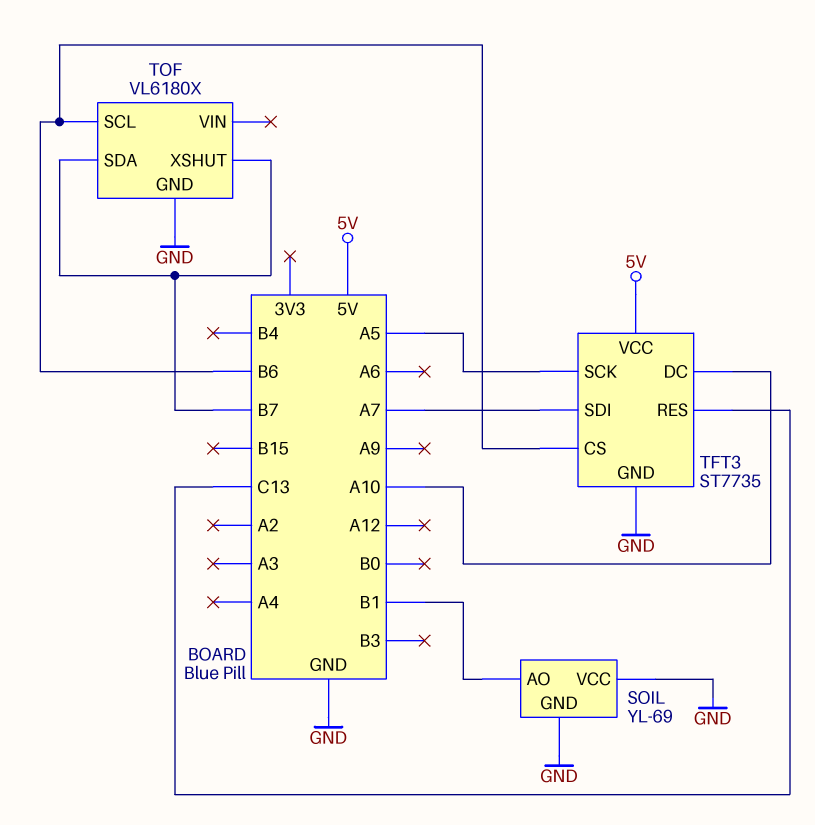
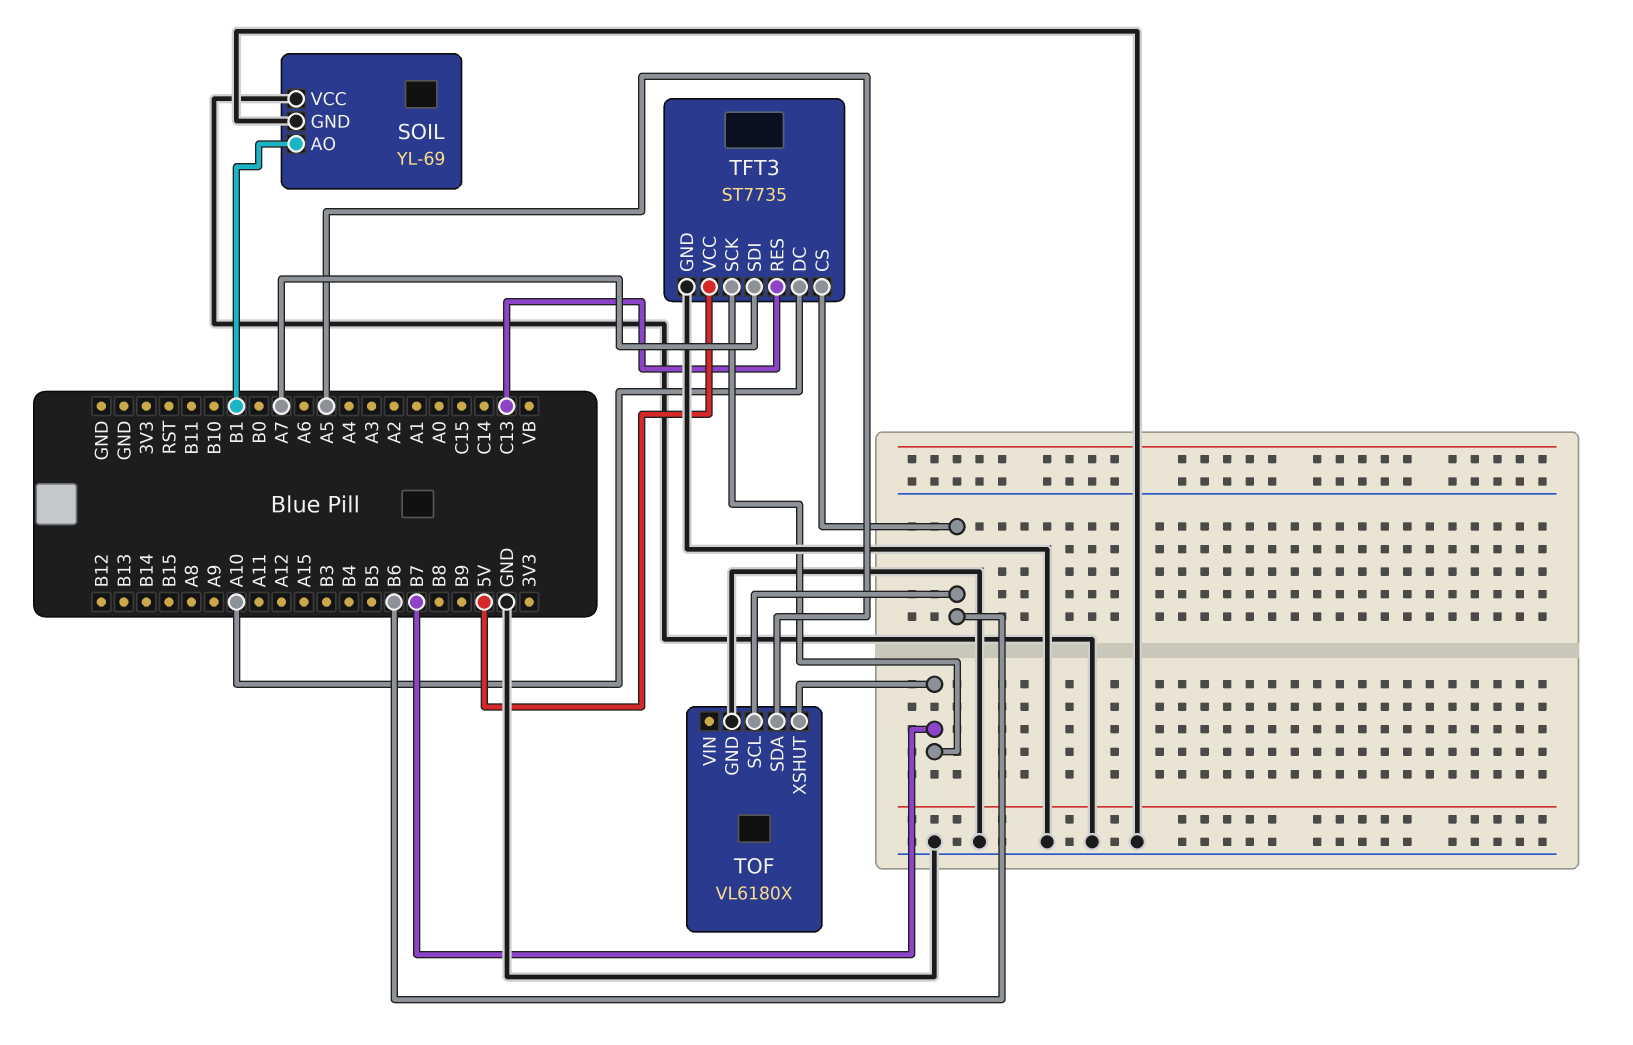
TFT3 pin SCK: A5 -> B7
TOF pin SDA: B7 -> A5

